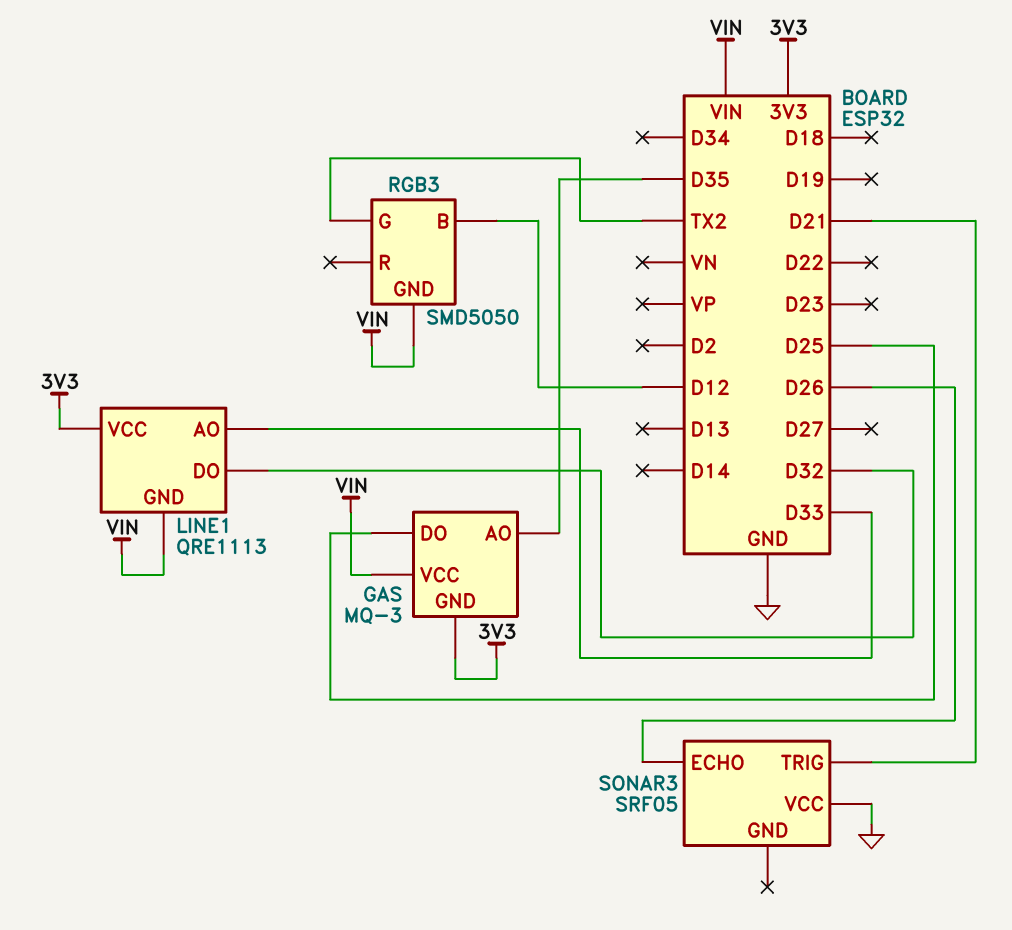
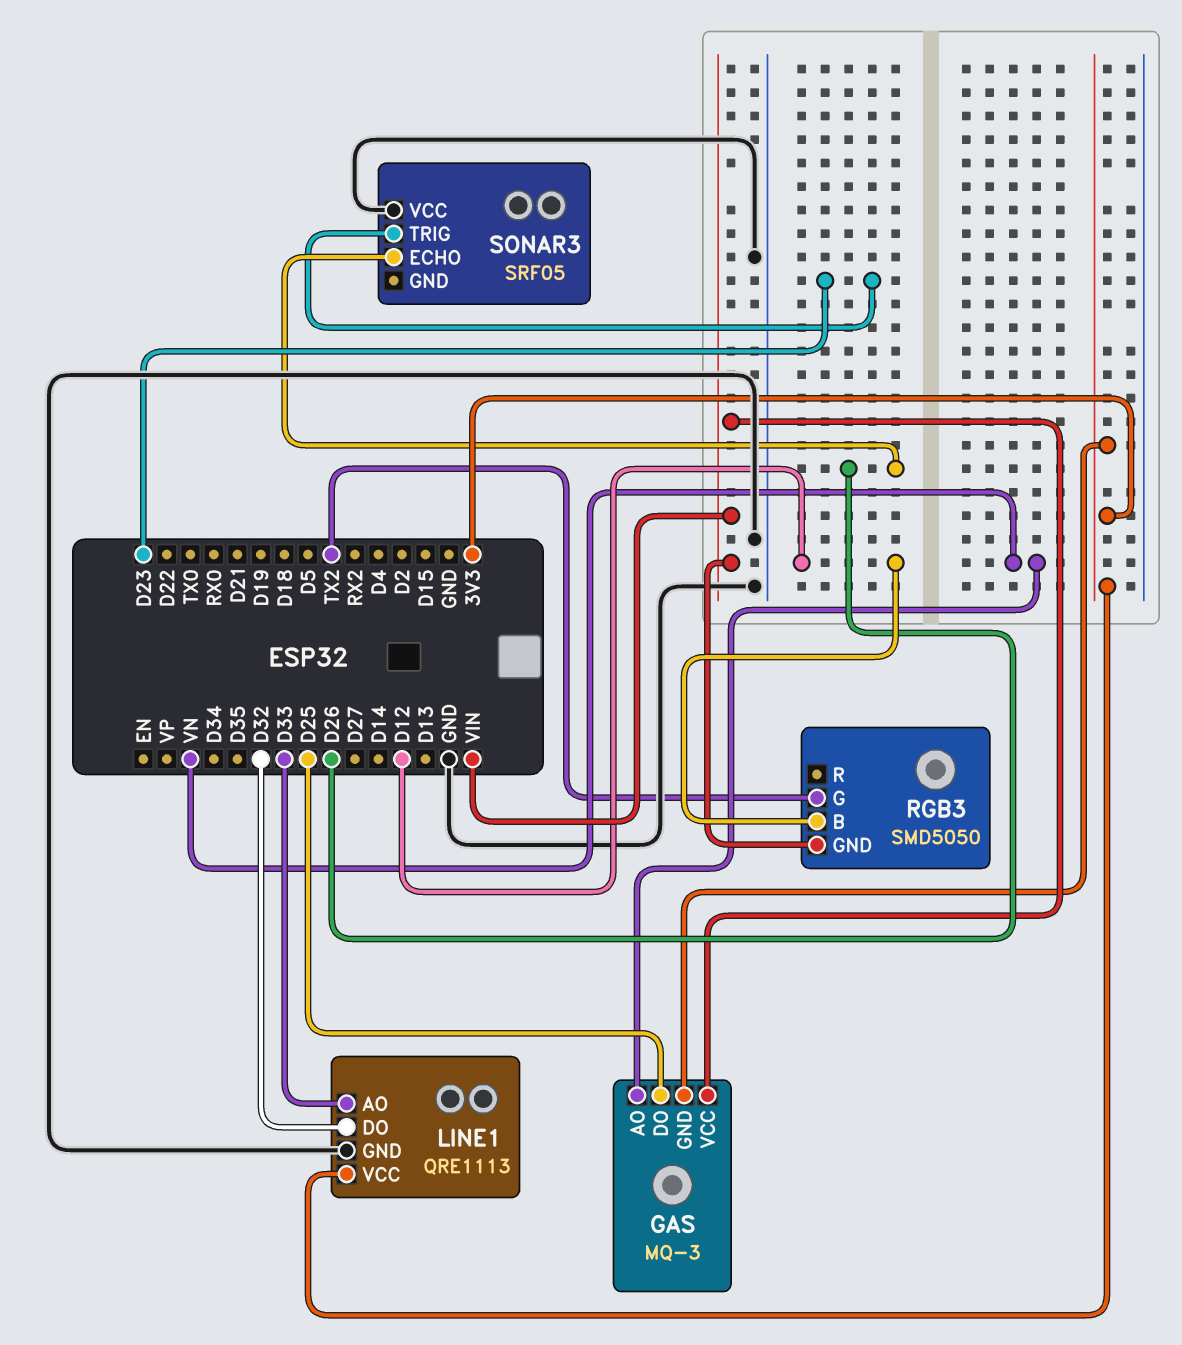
GAS pin AO: D35 -> VN
LINE1 pin GND: VIN -> GND
SONAR3 pin TRIG: D21 -> D23

